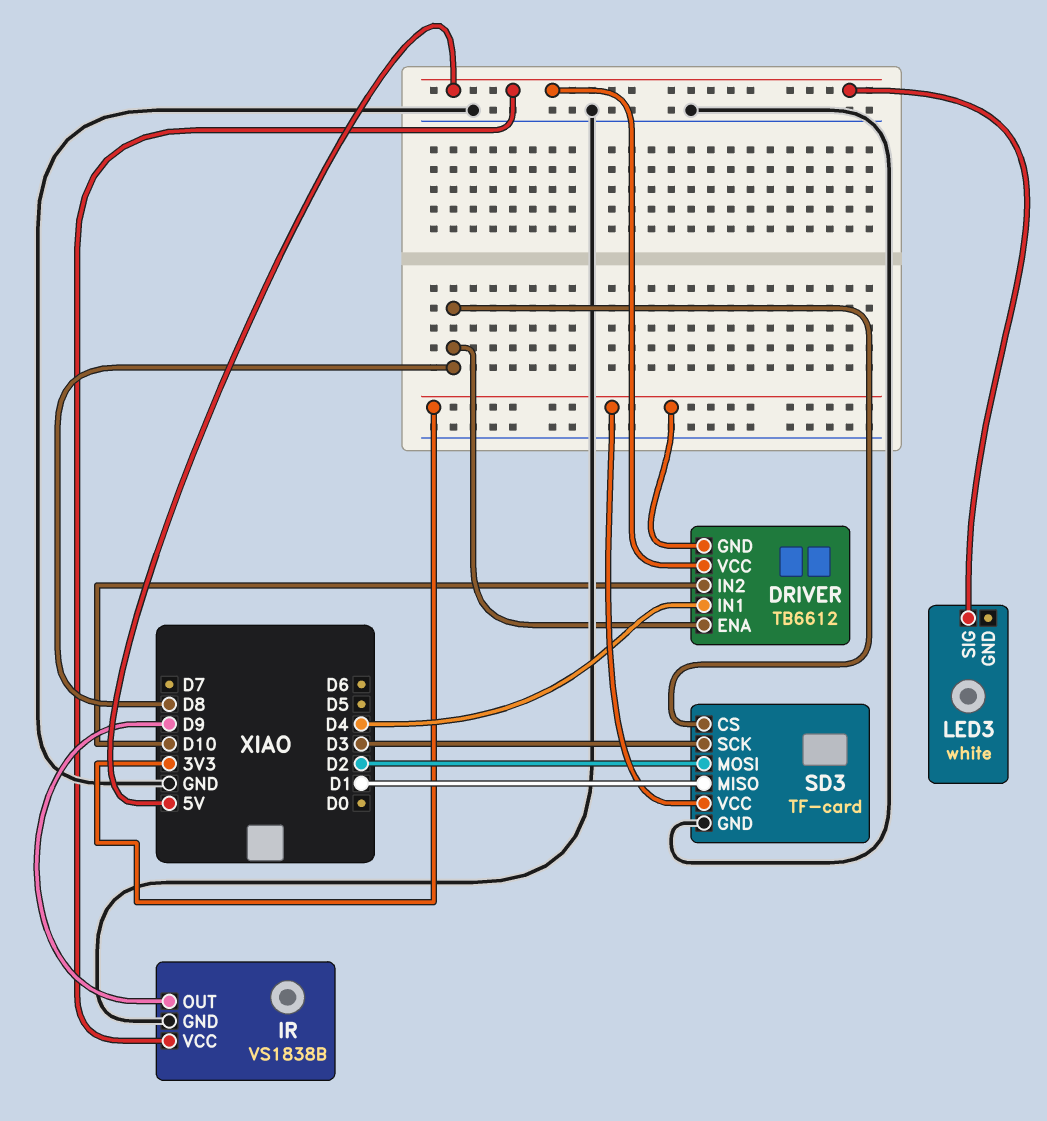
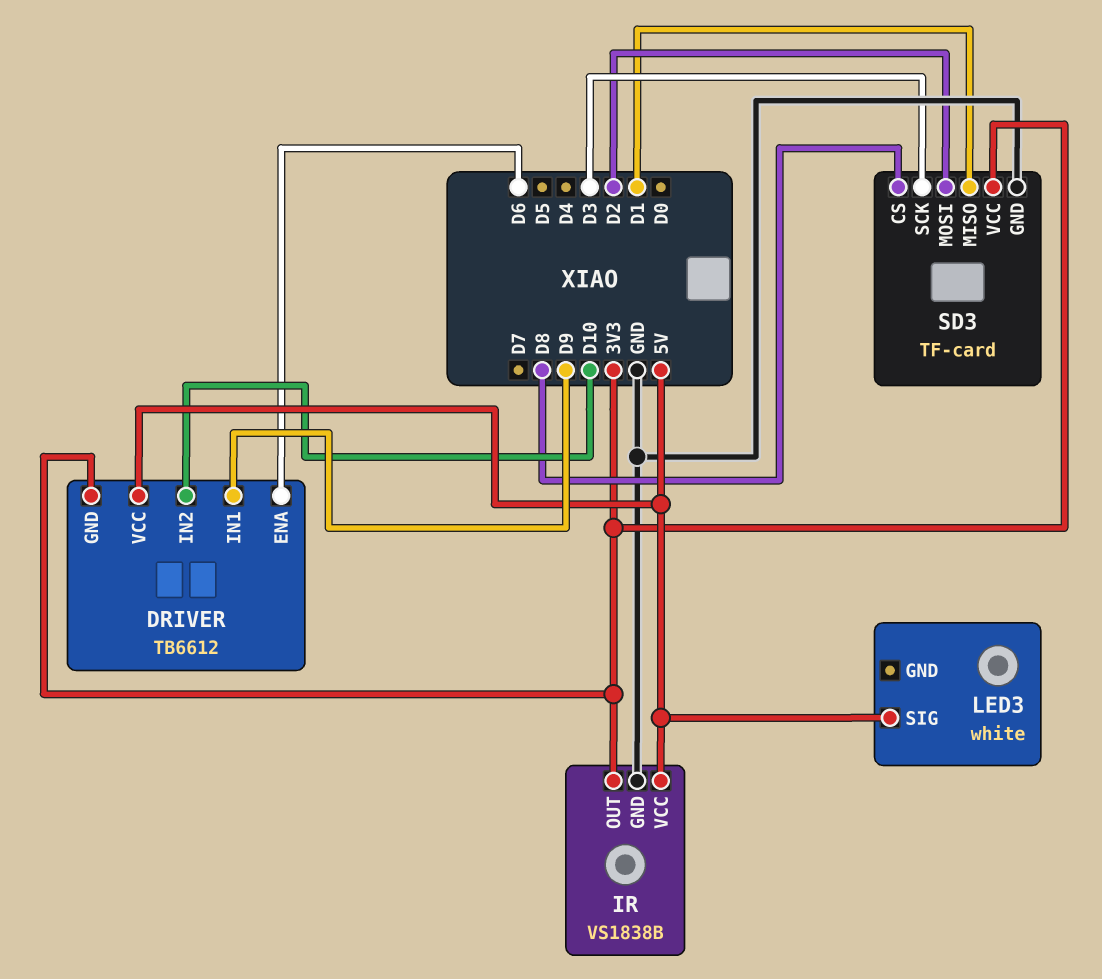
DRIVER pin ENA: D8 -> D6
DRIVER pin IN1: D4 -> D9
IR pin OUT: D9 -> 3V3

